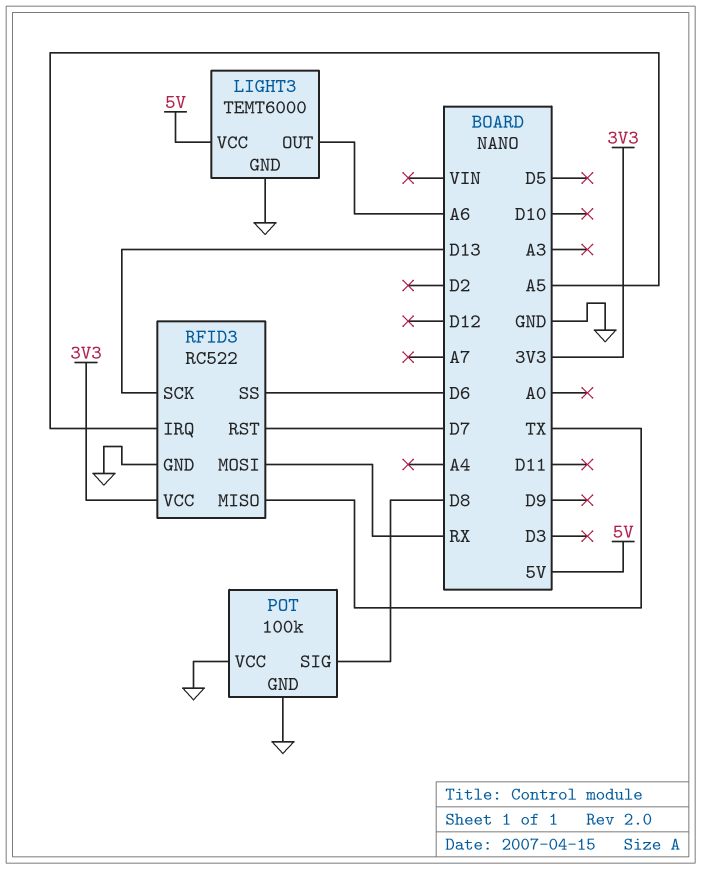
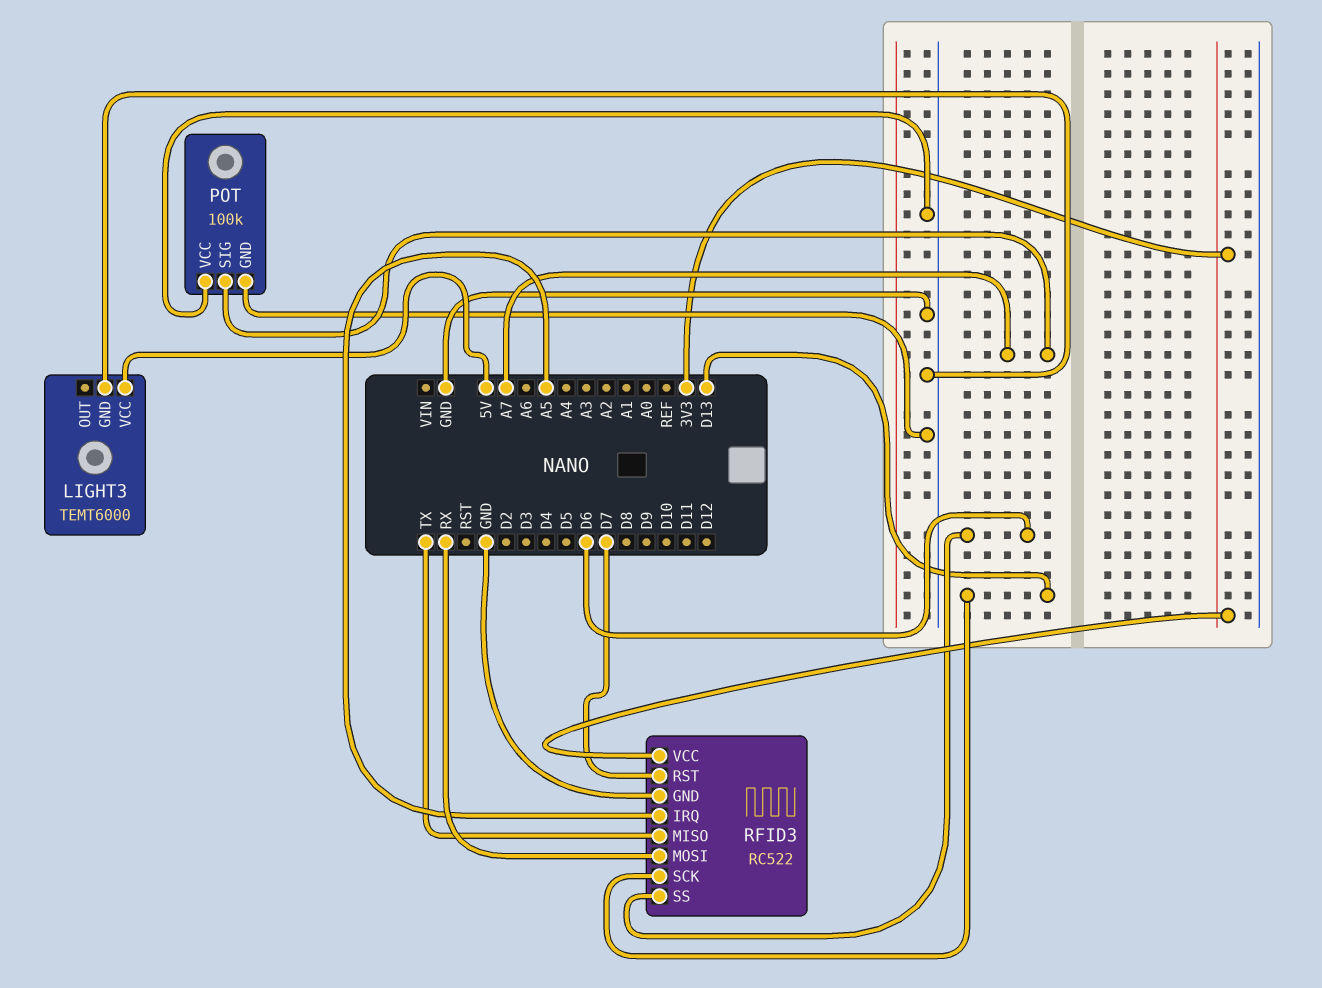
LIGHT3 pin OUT: A6 -> none
POT pin SIG: D8 -> A7

